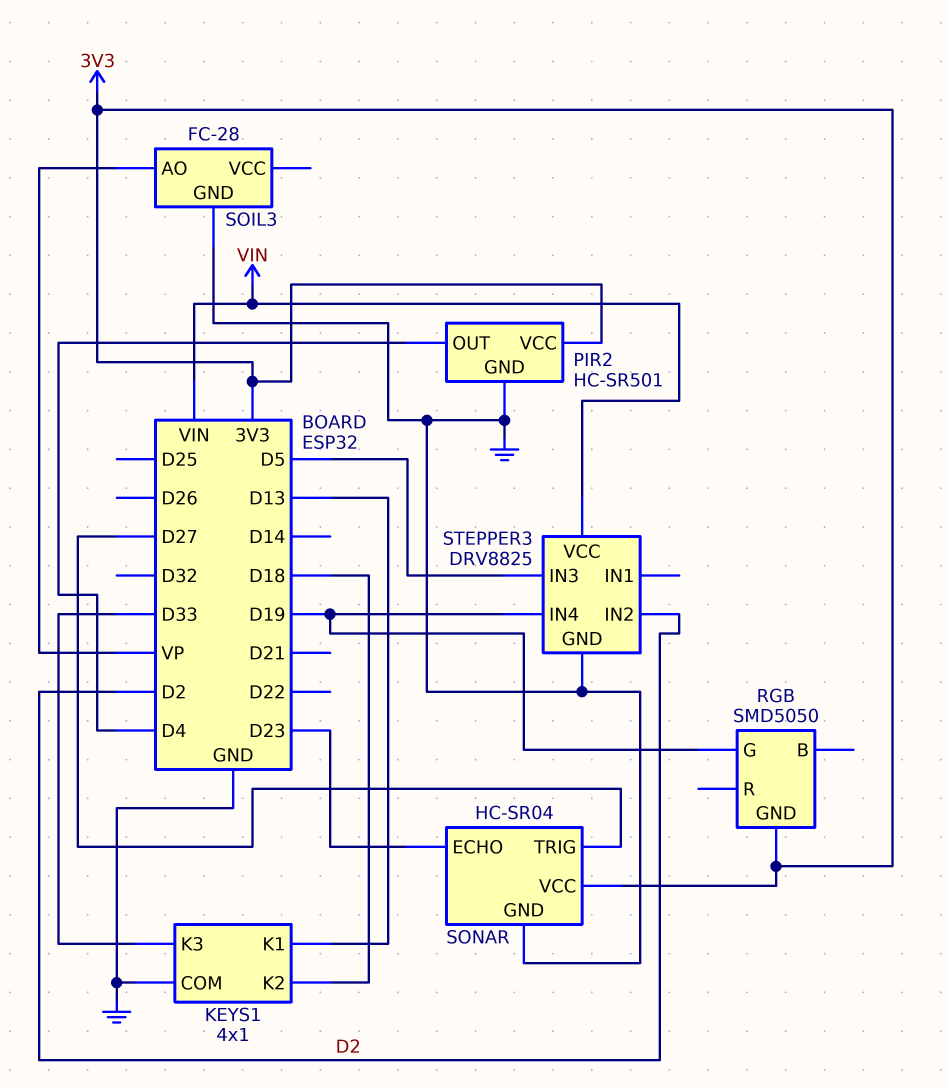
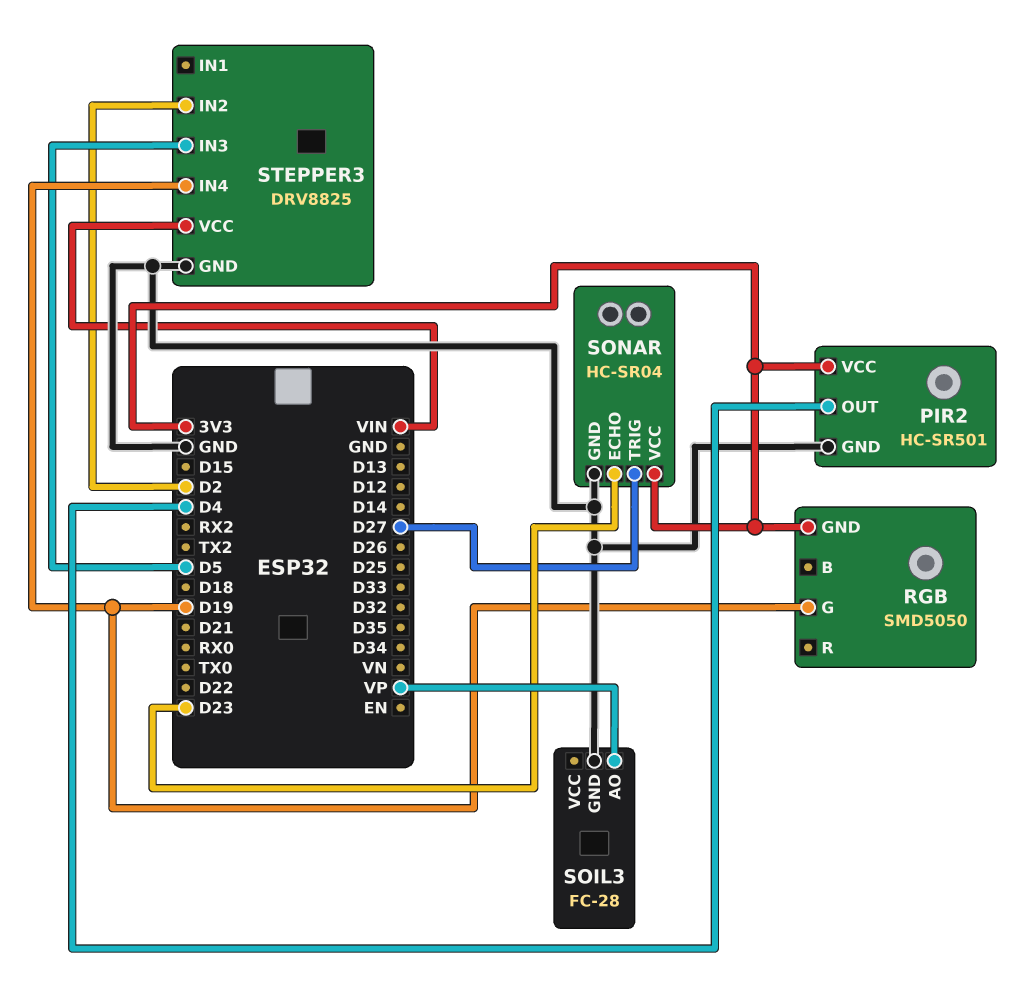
KEYS1: 4x1 -> none
KEYS1 pin COM: GND -> none
KEYS1 pin K1: D13 -> none
KEYS1 pin K2: D18 -> none
KEYS1 pin K3: D33 -> none

